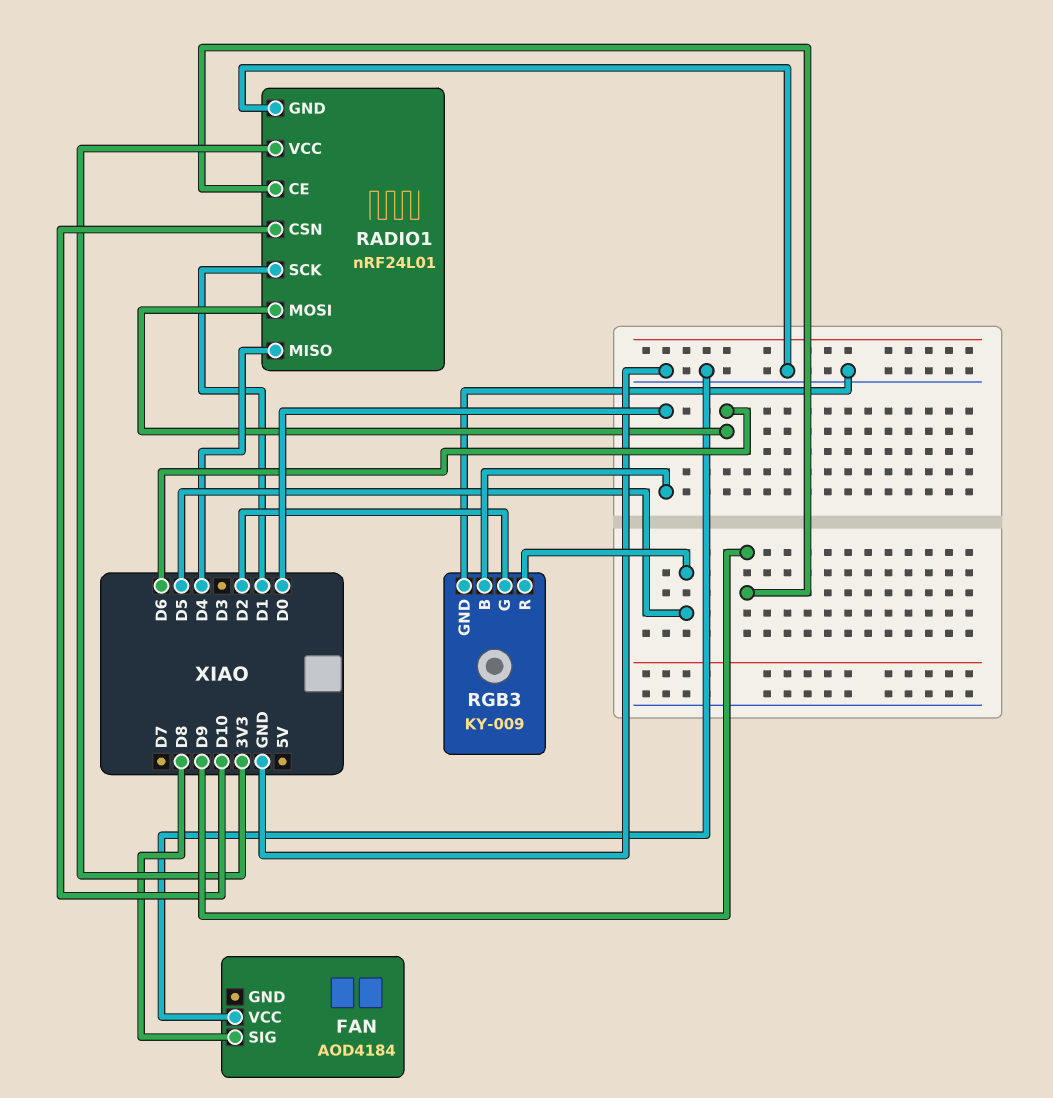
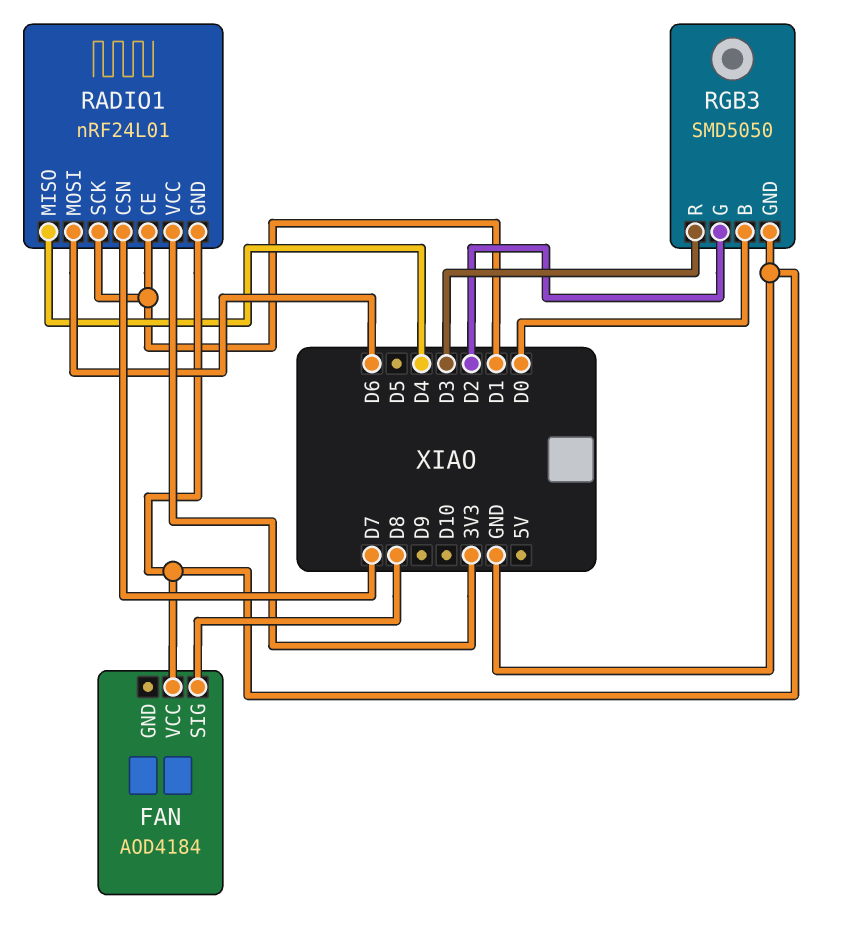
RADIO1 pin CE: D9 -> D1
RADIO1 pin CSN: D10 -> D7
RGB3: KY-009 -> SMD5050
RGB3 pin R: D5 -> D3

